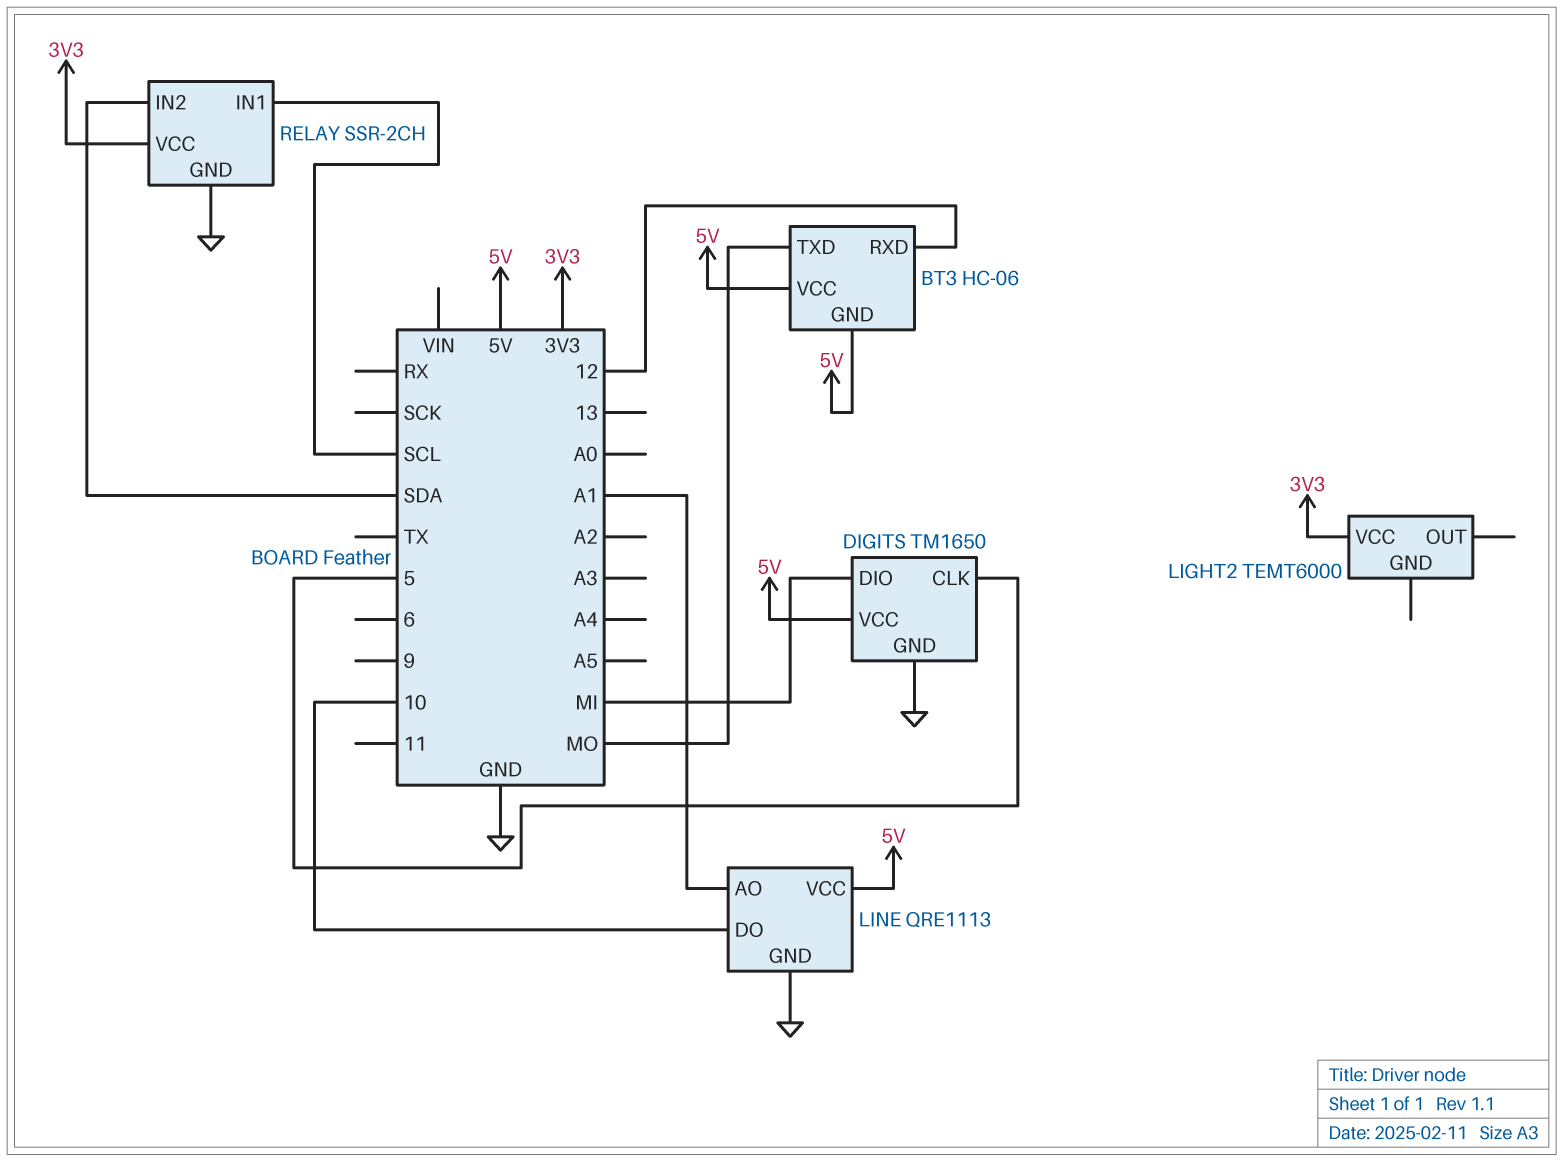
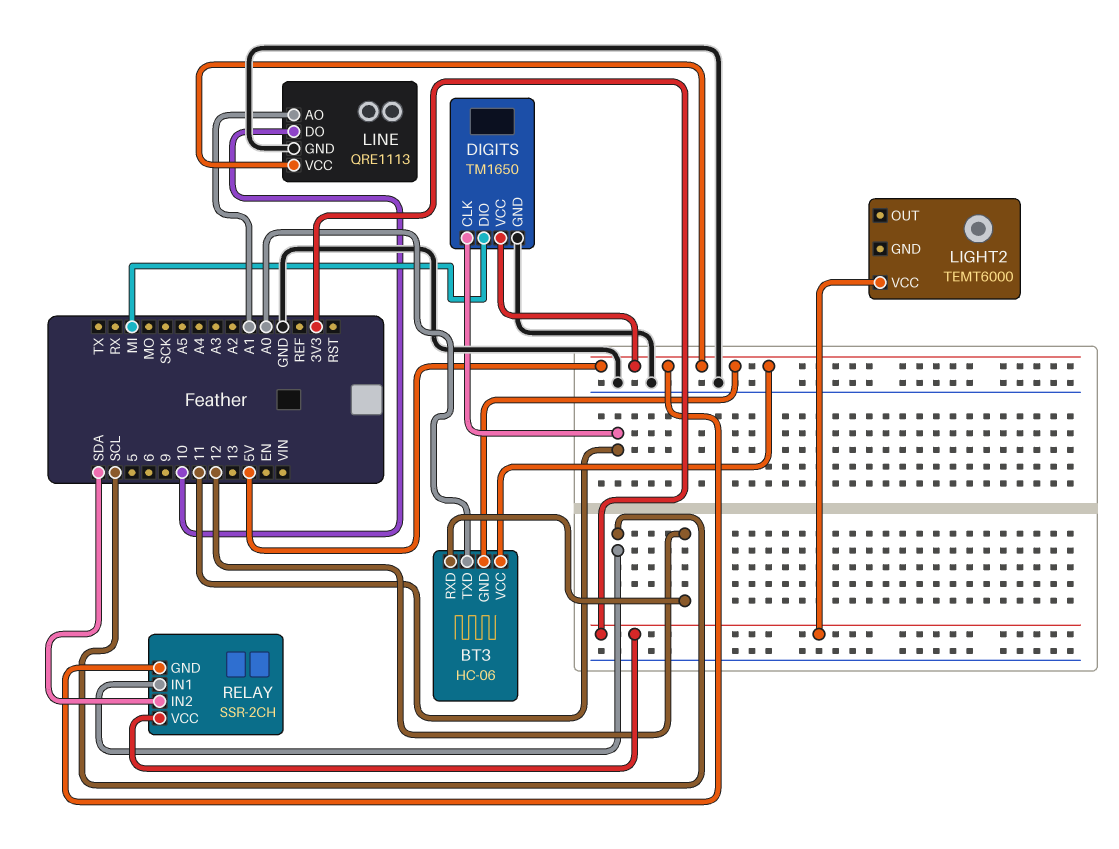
BT3 pin TXD: MO -> A0
DIGITS pin CLK: 5 -> 11
RELAY pin GND: GND -> 5V

